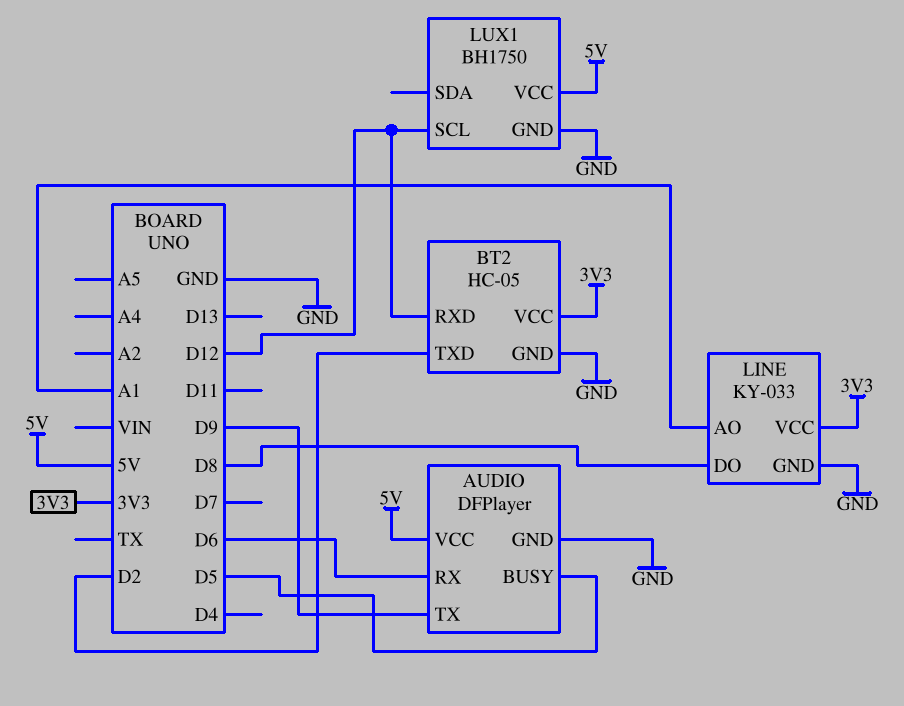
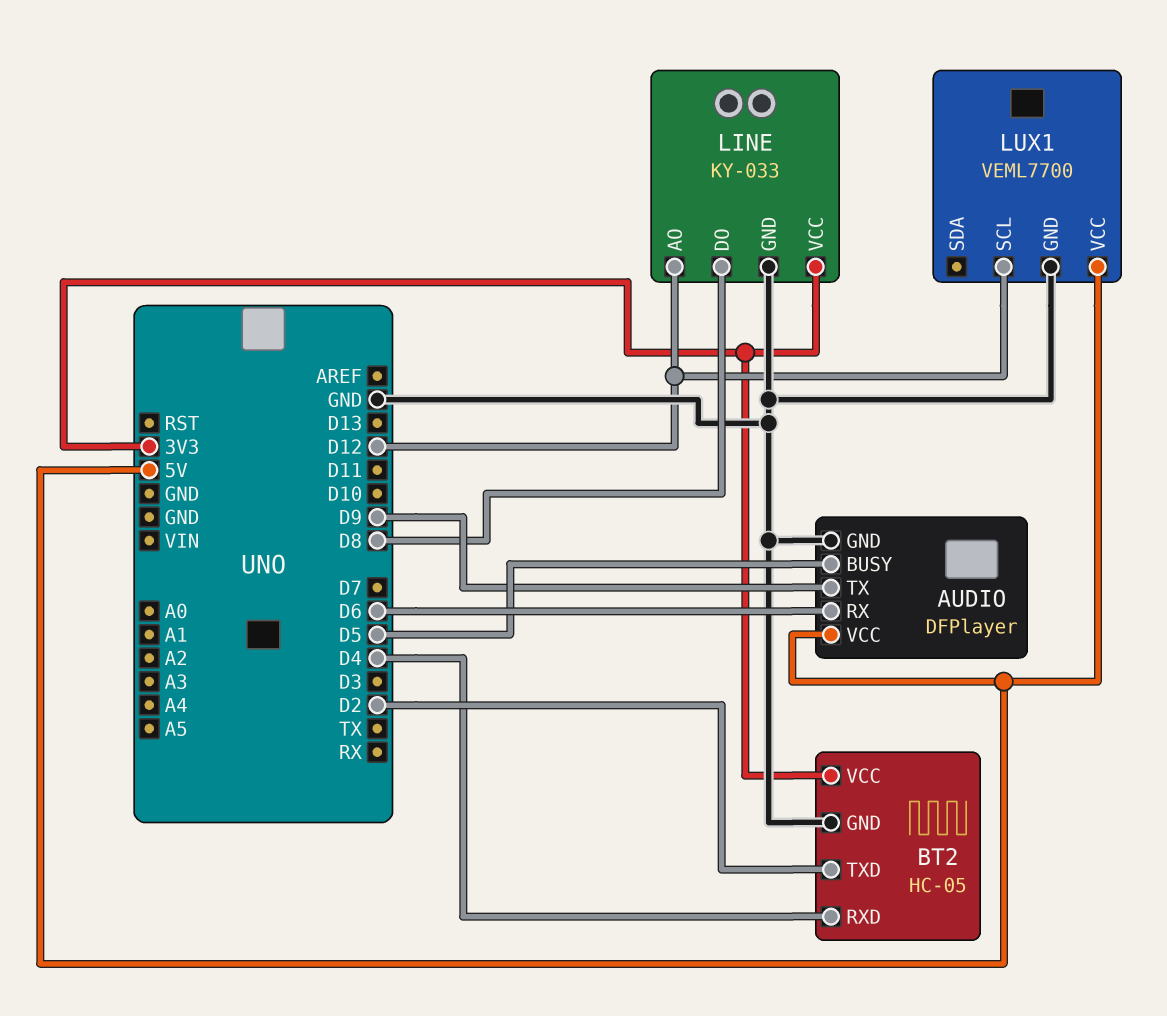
BT2 pin RXD: D12 -> D4
LINE pin AO: A1 -> D12
LUX1: BH1750 -> VEML7700

